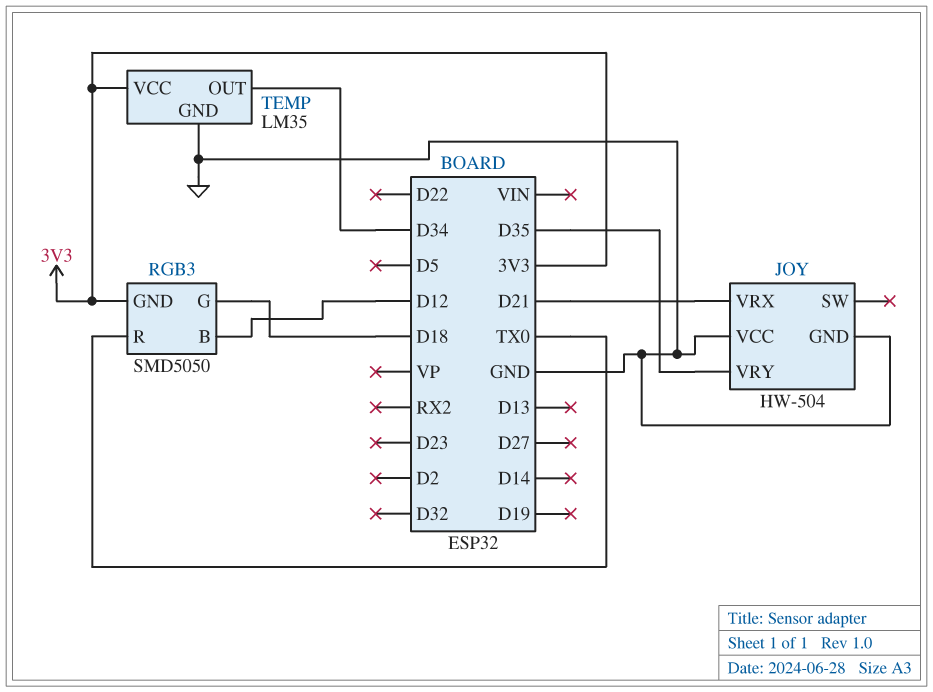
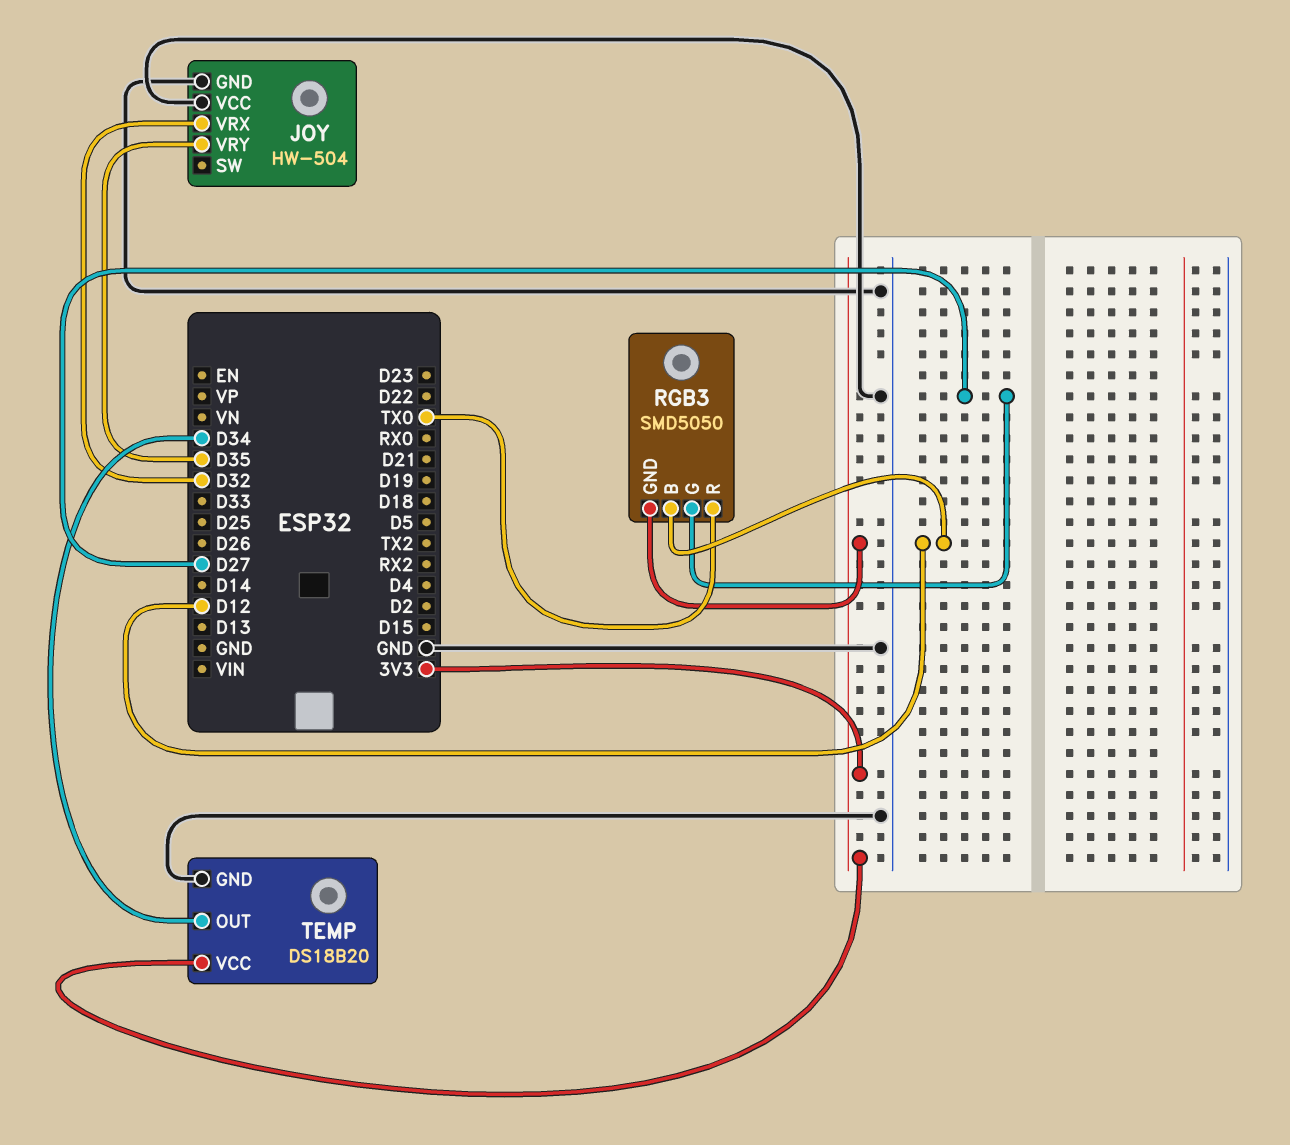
JOY pin VRX: D21 -> D32
RGB3 pin G: D18 -> D27
TEMP: LM35 -> DS18B20

